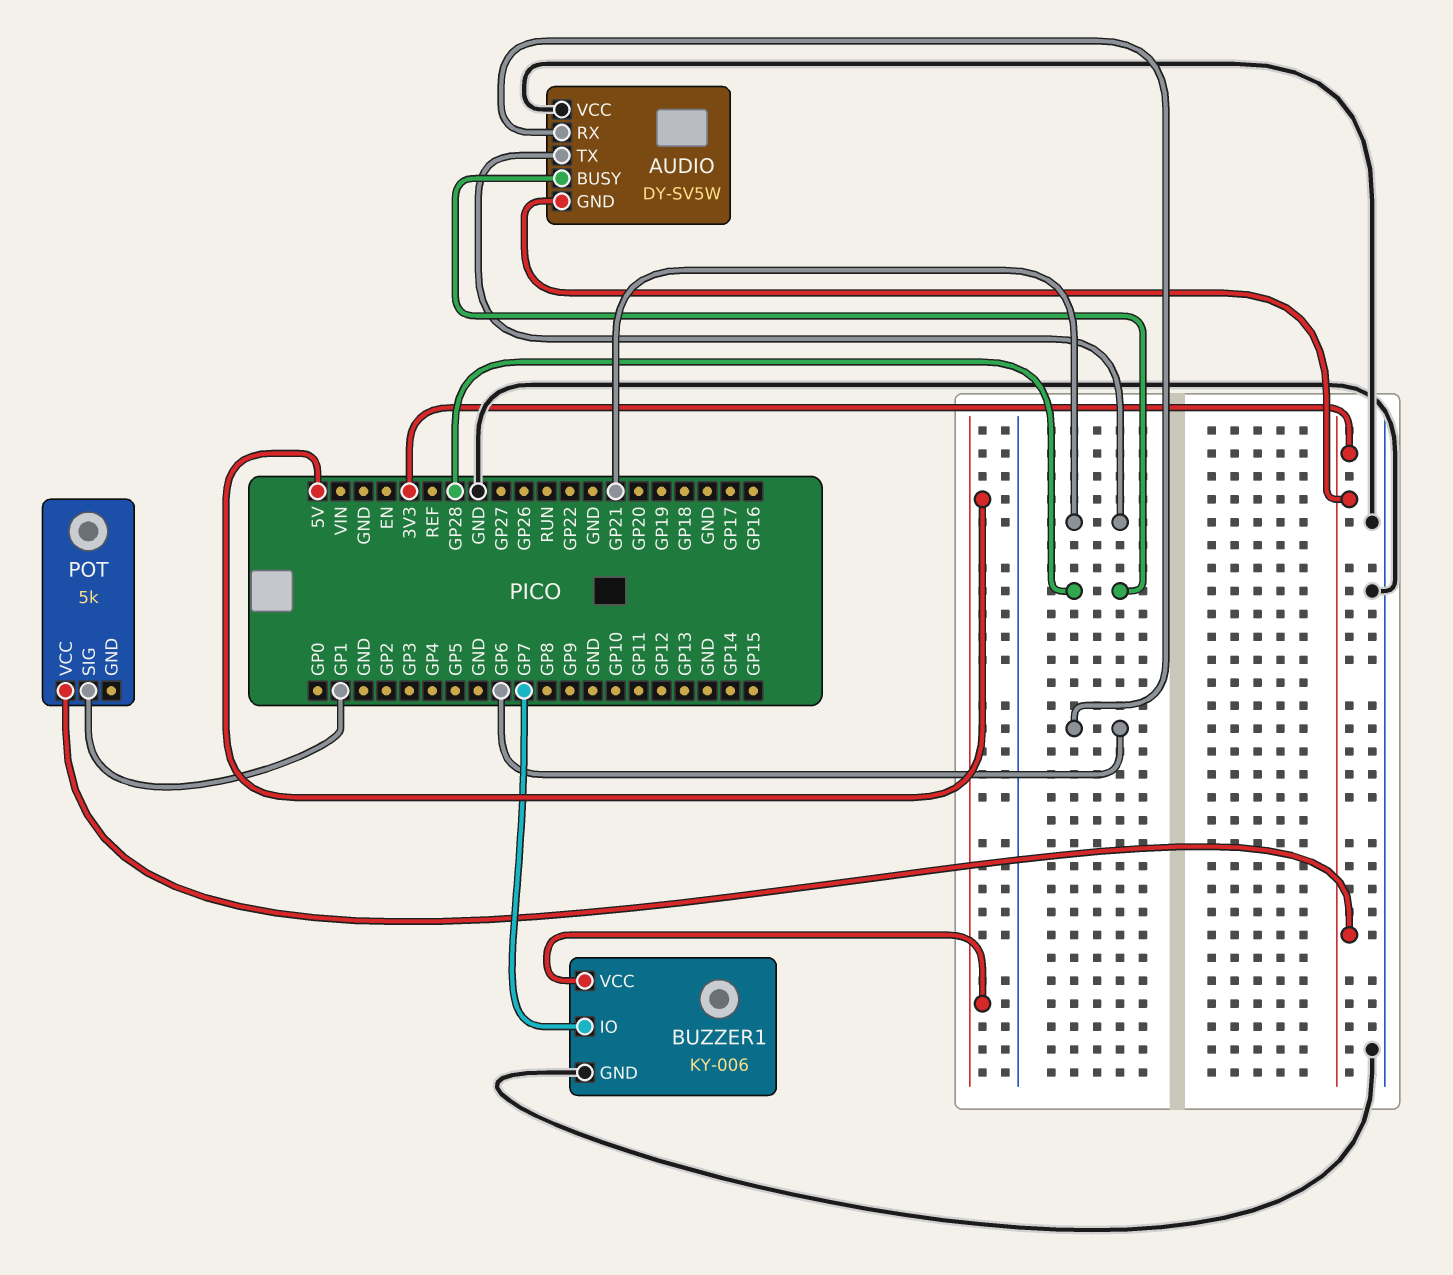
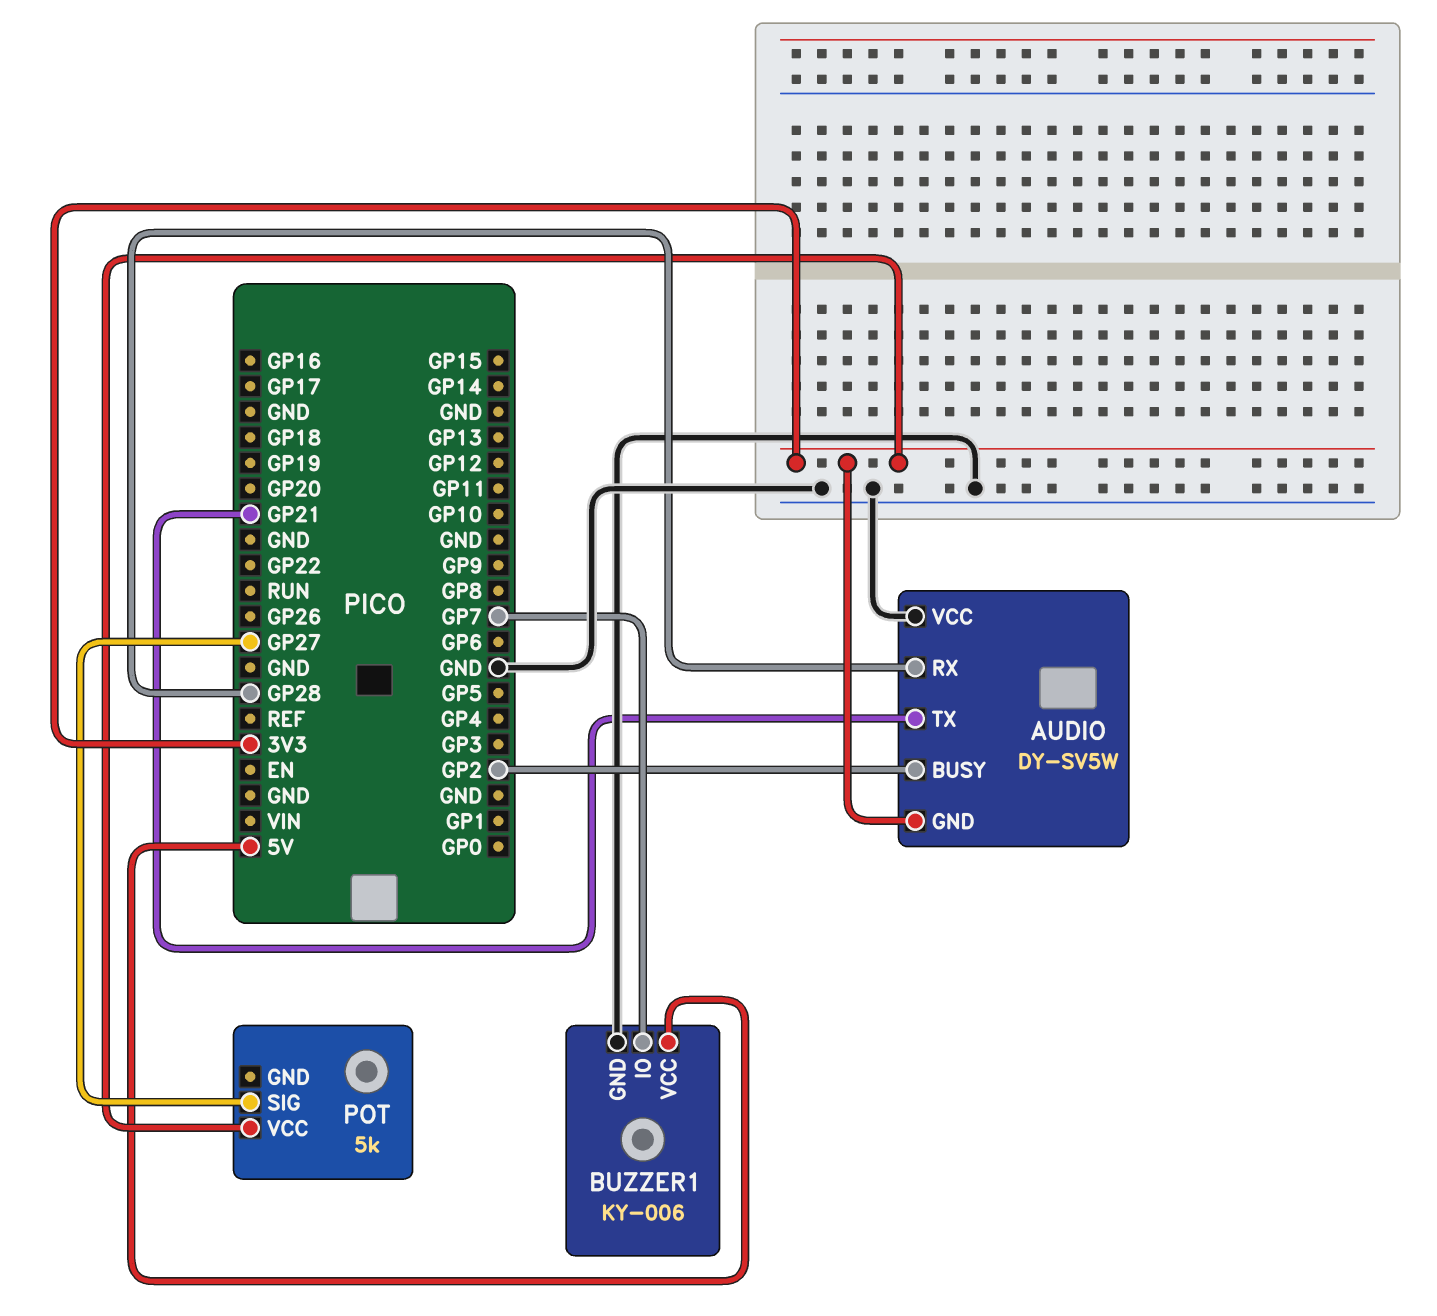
AUDIO pin BUSY: GP28 -> GP2
AUDIO pin RX: GP6 -> GP28
POT pin SIG: GP1 -> GP27

